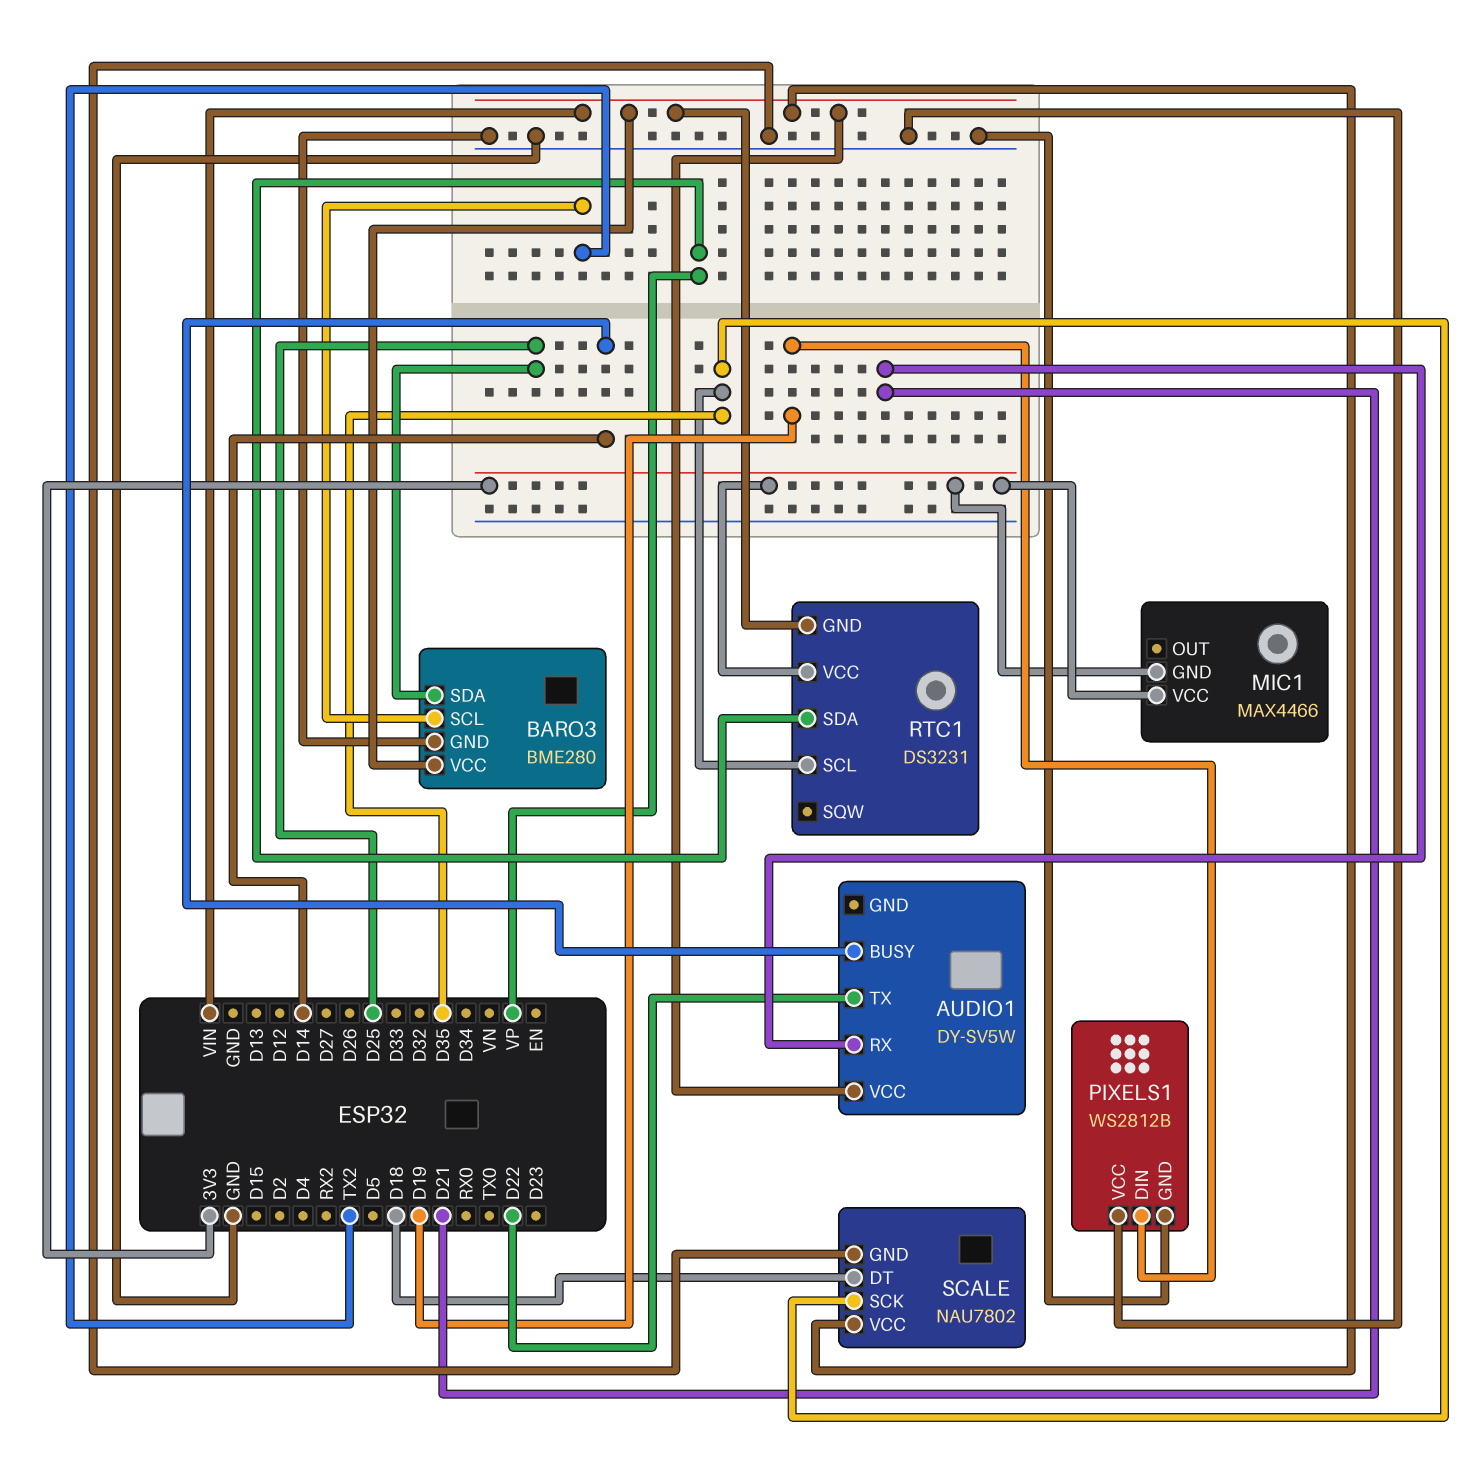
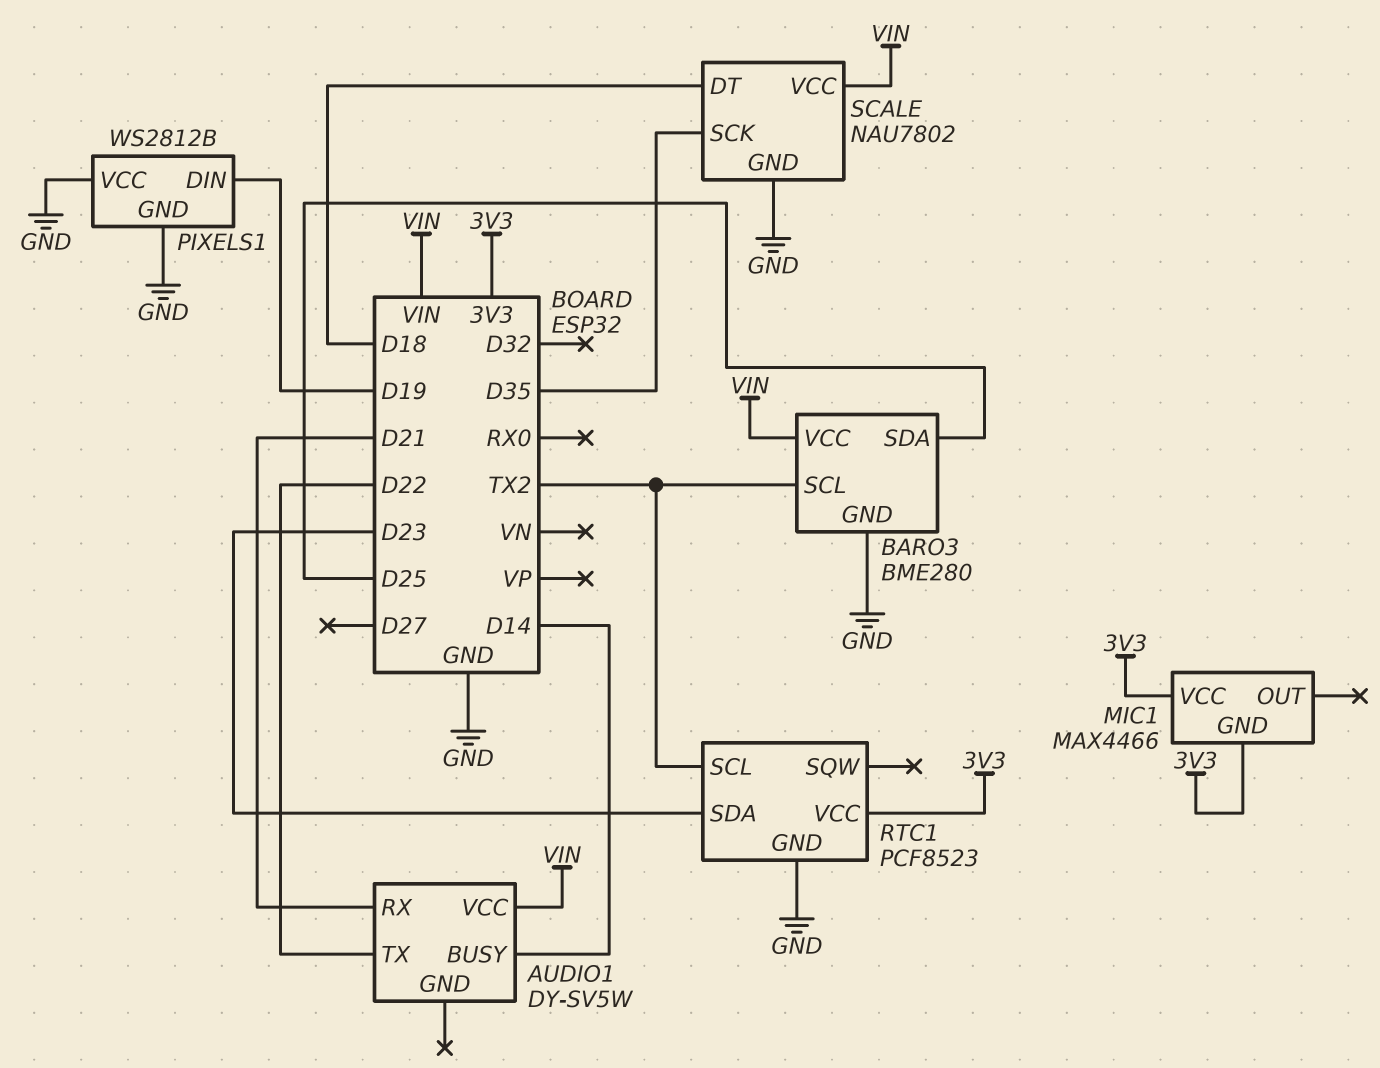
RTC1: DS3231 -> PCF8523
RTC1 pin GND: VIN -> GND
RTC1 pin SCL: D35 -> TX2
RTC1 pin SDA: VP -> D23

